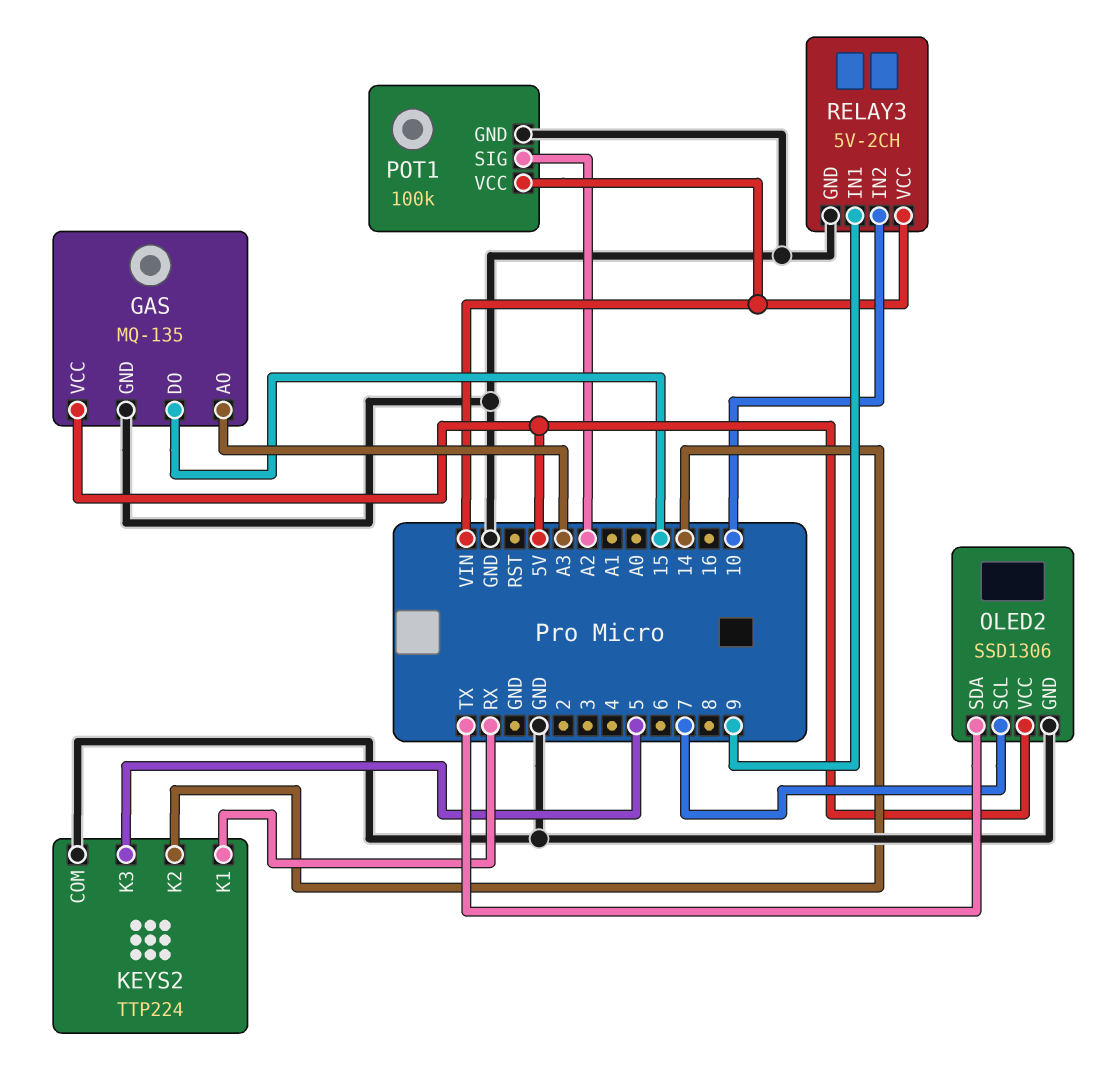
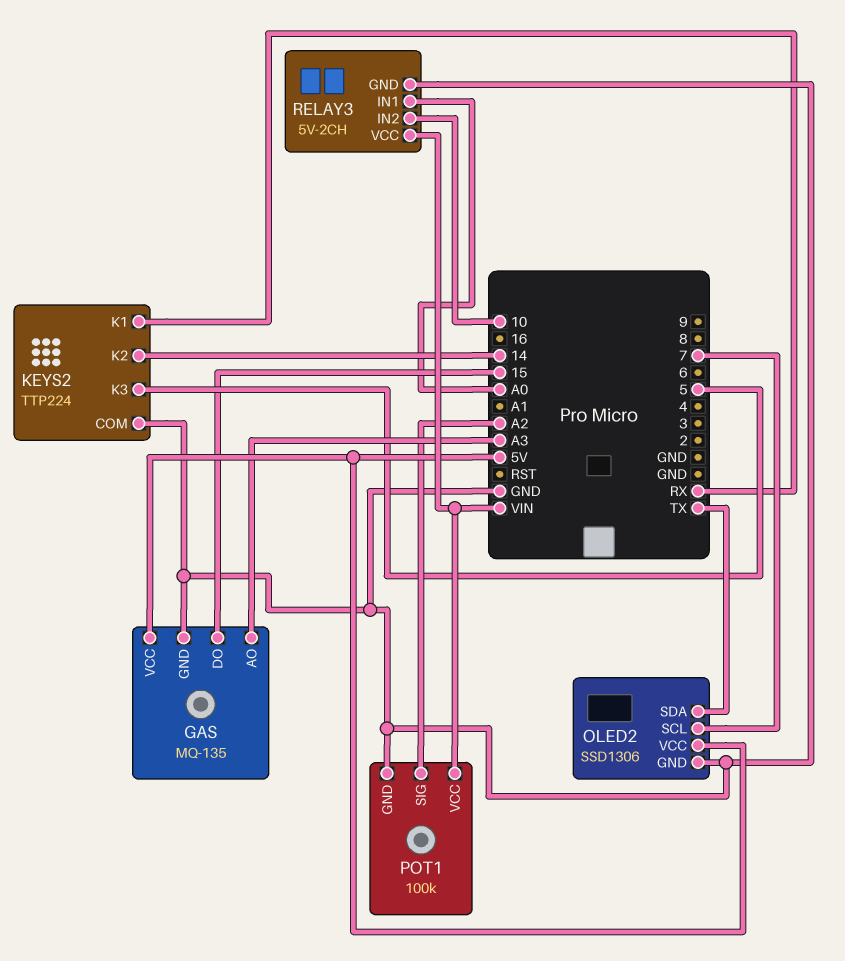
RELAY3 pin IN1: 9 -> A0

